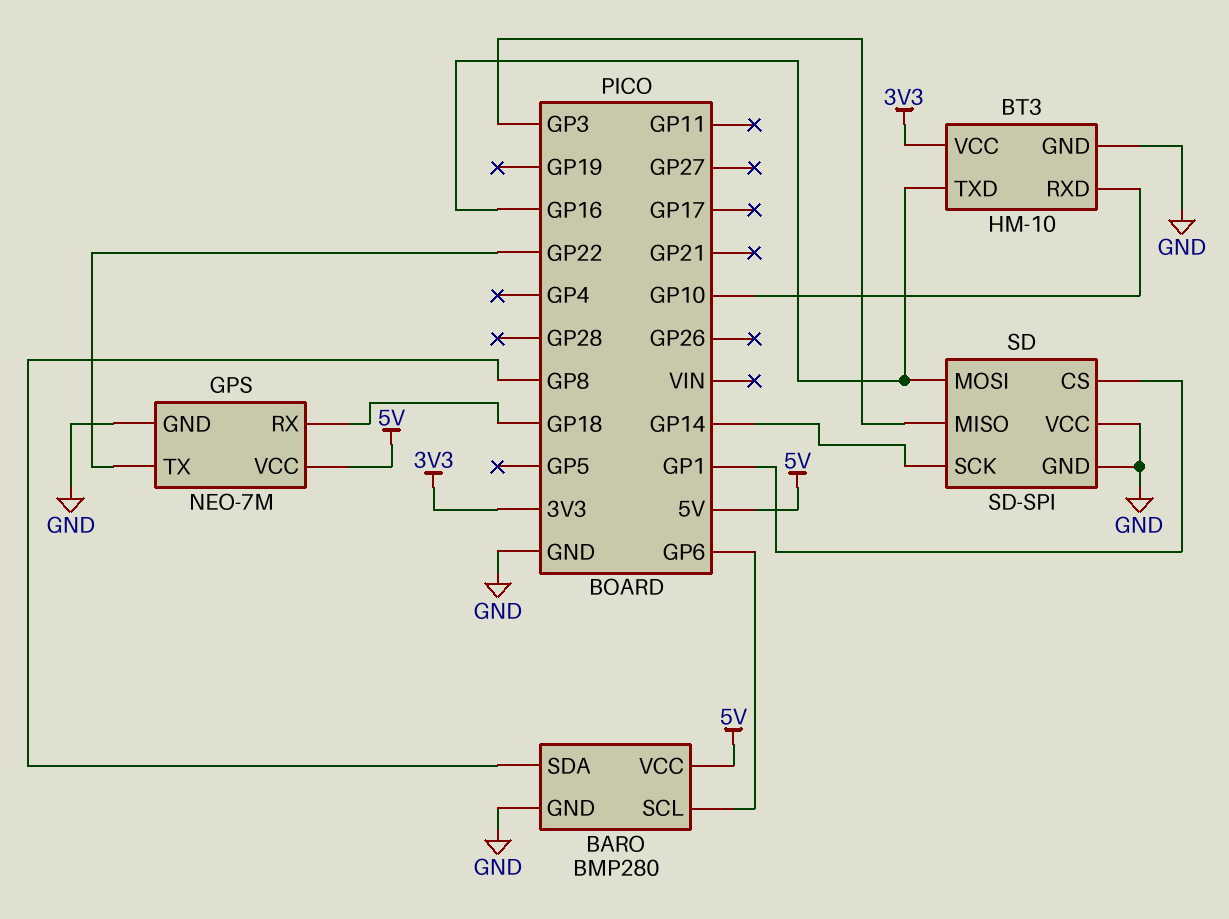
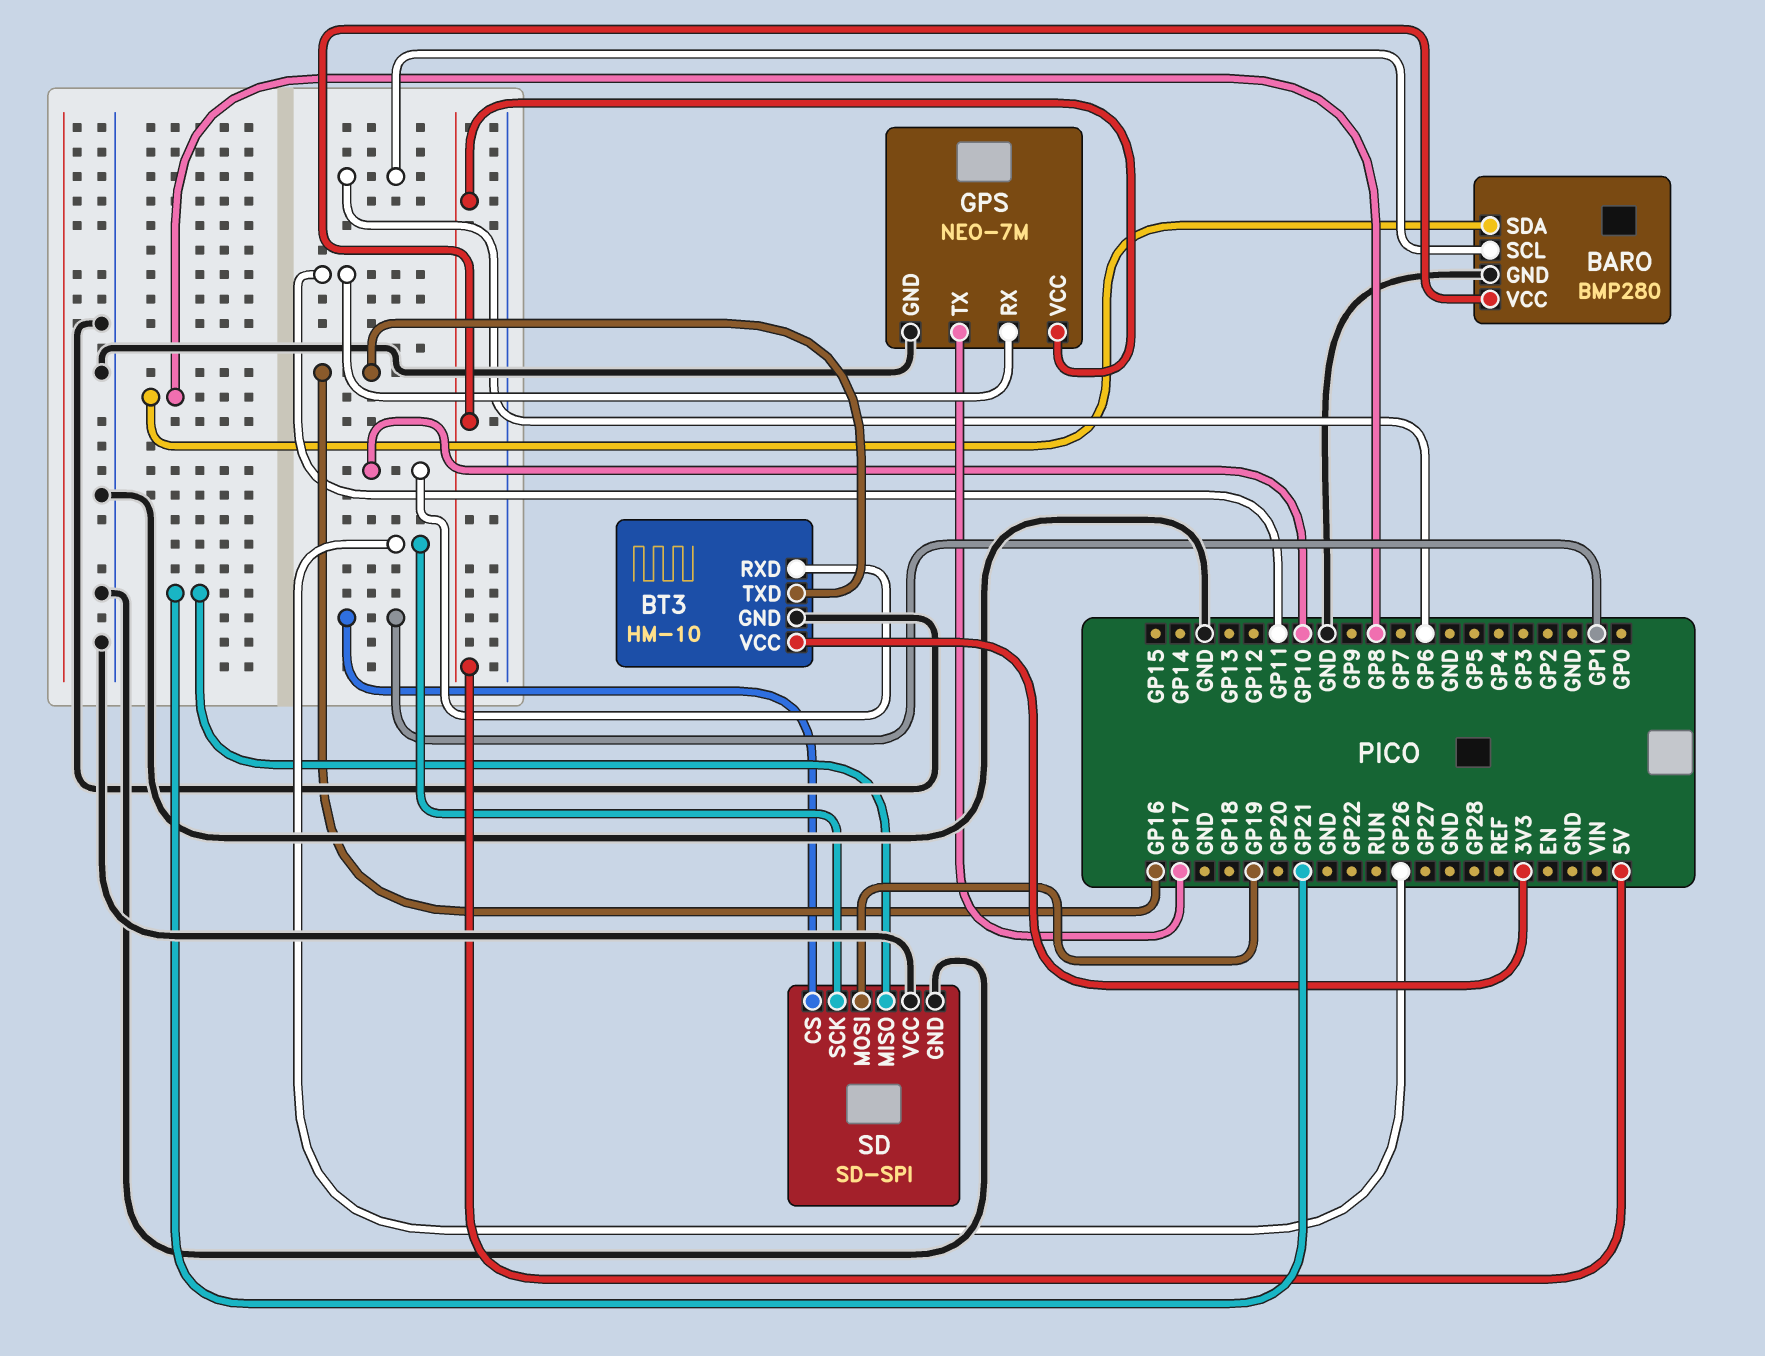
GPS pin RX: GP18 -> GP11
GPS pin TX: GP22 -> GP17
SD pin MISO: GP3 -> GP21
SD pin MOSI: GP16 -> GP19
SD pin SCK: GP14 -> GP26

